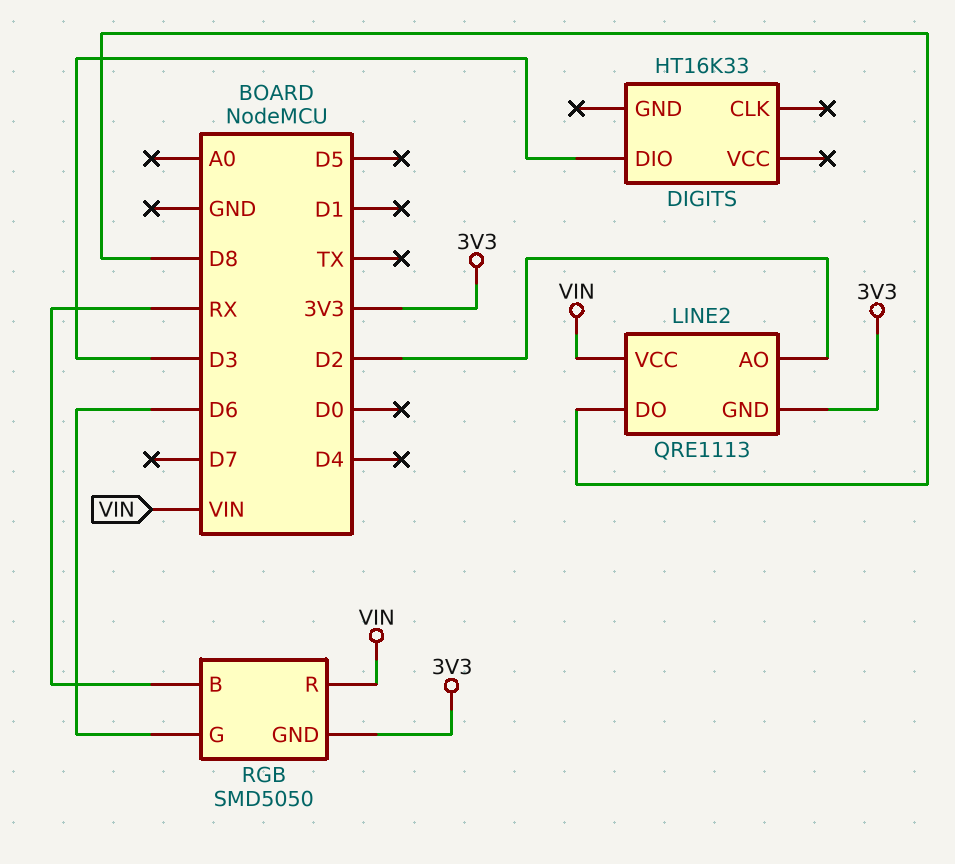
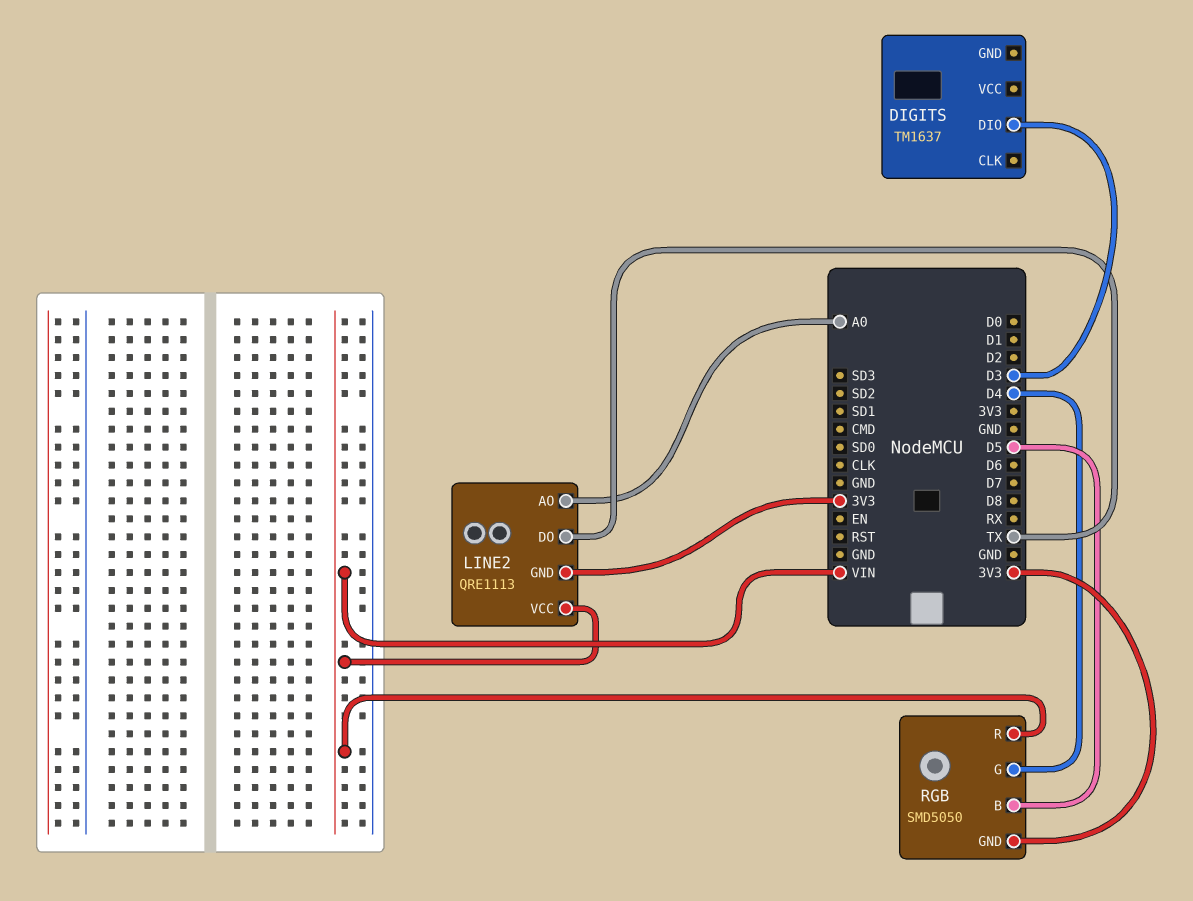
DIGITS: HT16K33 -> TM1637
LINE2 pin AO: D2 -> A0
LINE2 pin DO: D8 -> TX
RGB pin B: RX -> D5
RGB pin G: D6 -> D4

